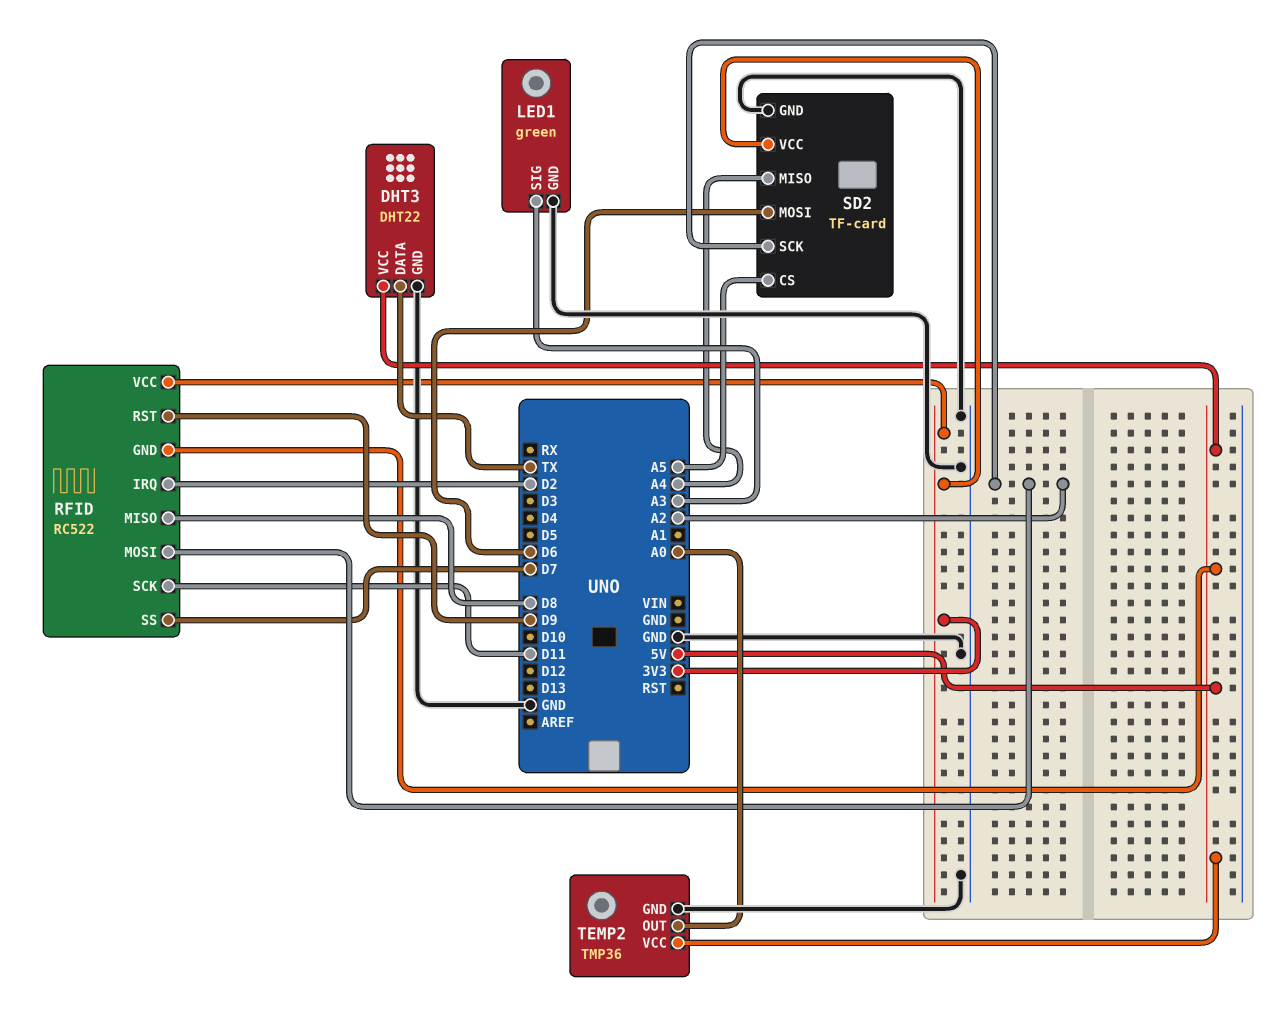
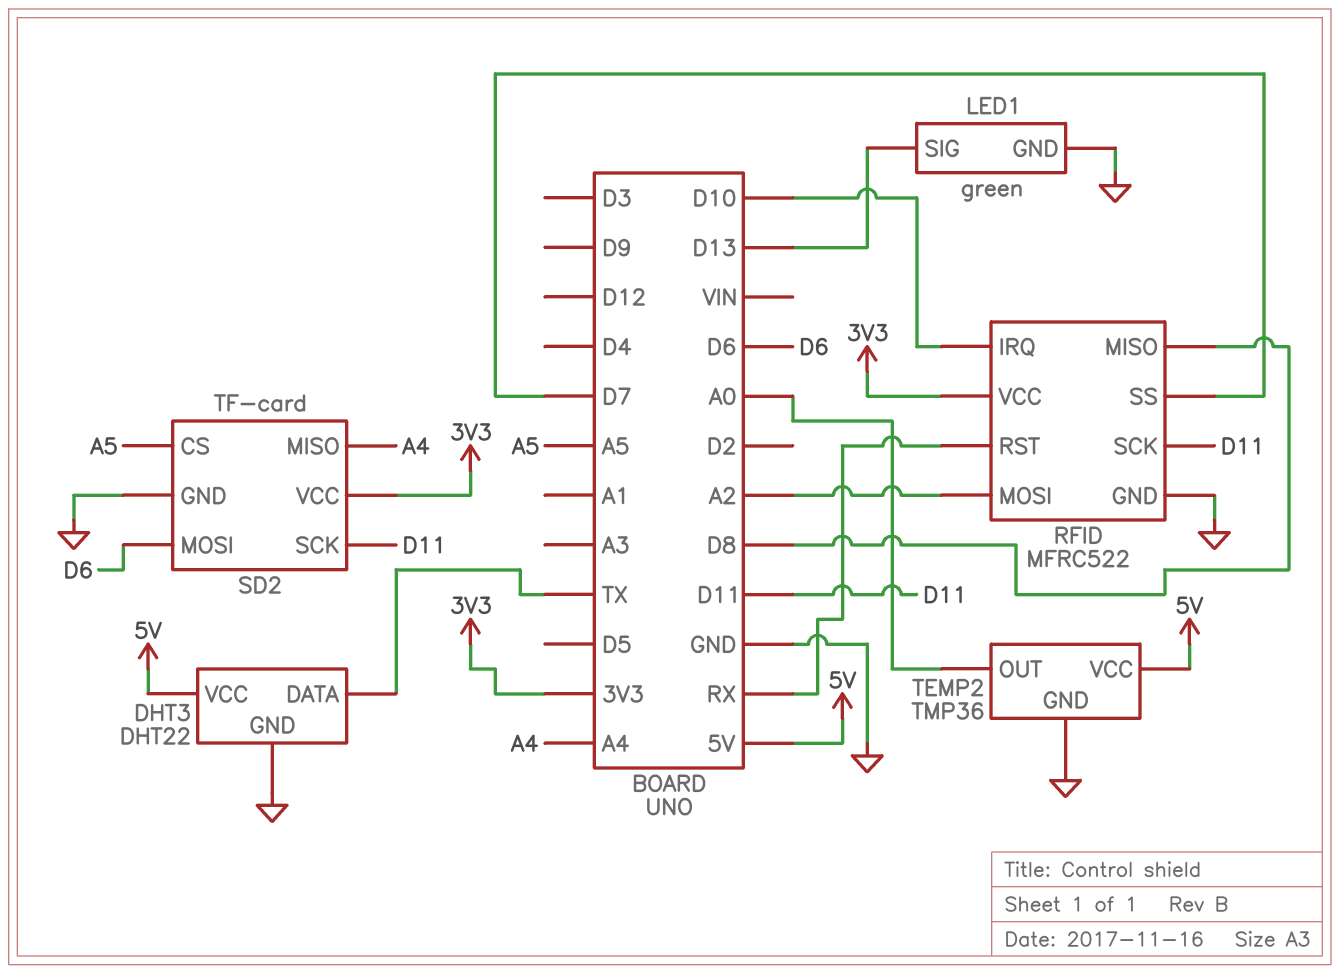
LED1 pin SIG: A3 -> D13
RFID: RC522 -> MFRC522
RFID pin GND: 5V -> GND
RFID pin IRQ: D2 -> D10
RFID pin RST: D9 -> RX
SD2 pin SCK: A2 -> D11

